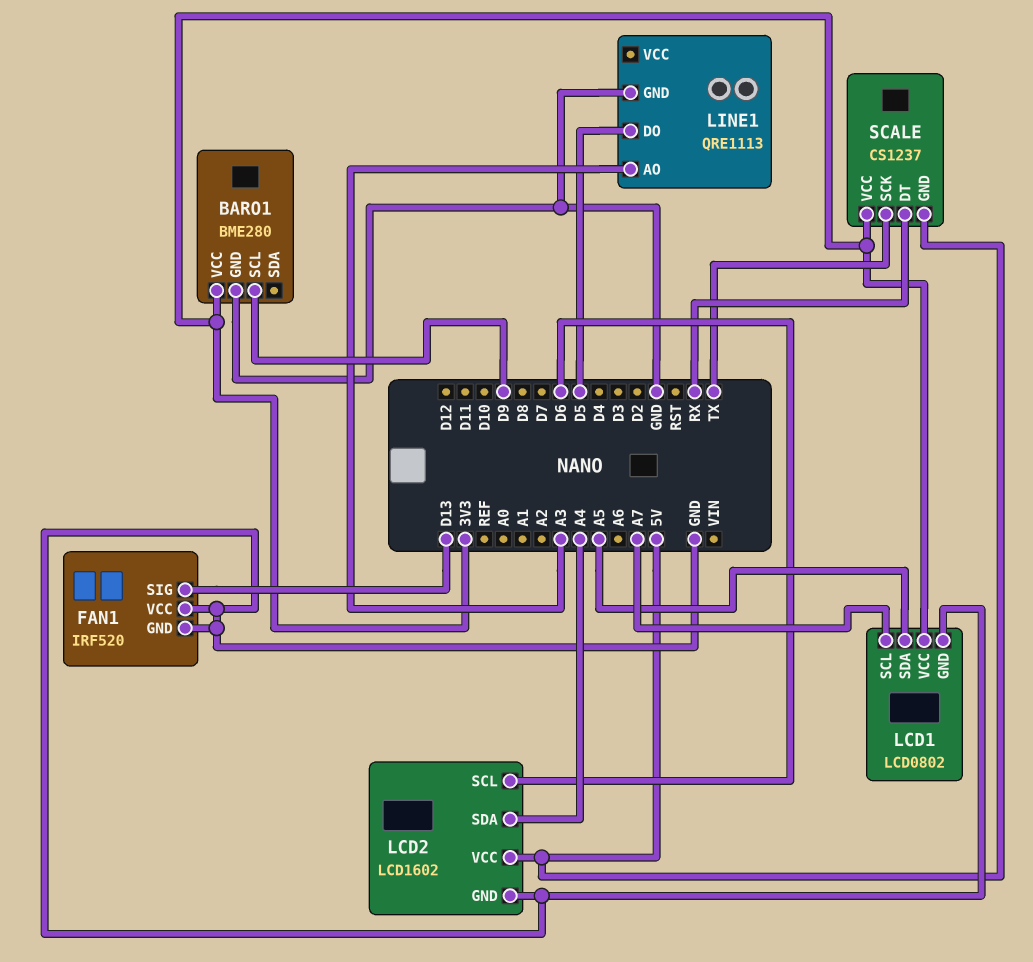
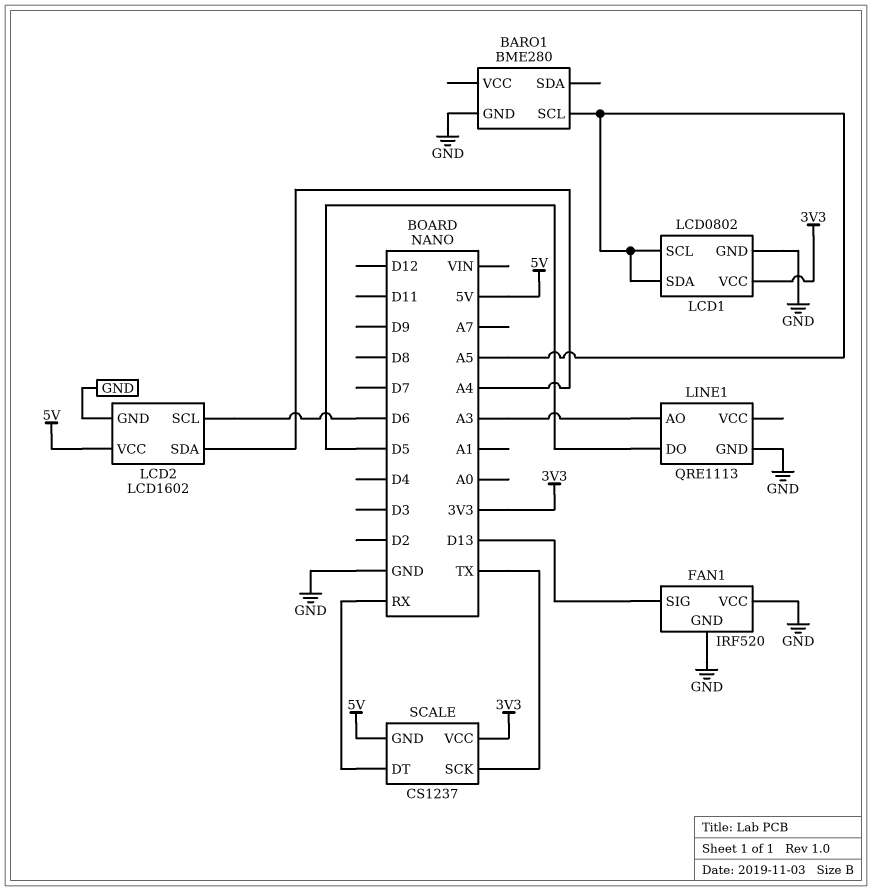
BARO1 pin SCL: D9 -> A5
BARO1 pin VCC: 3V3 -> none
LCD1 pin SCL: A7 -> A5

